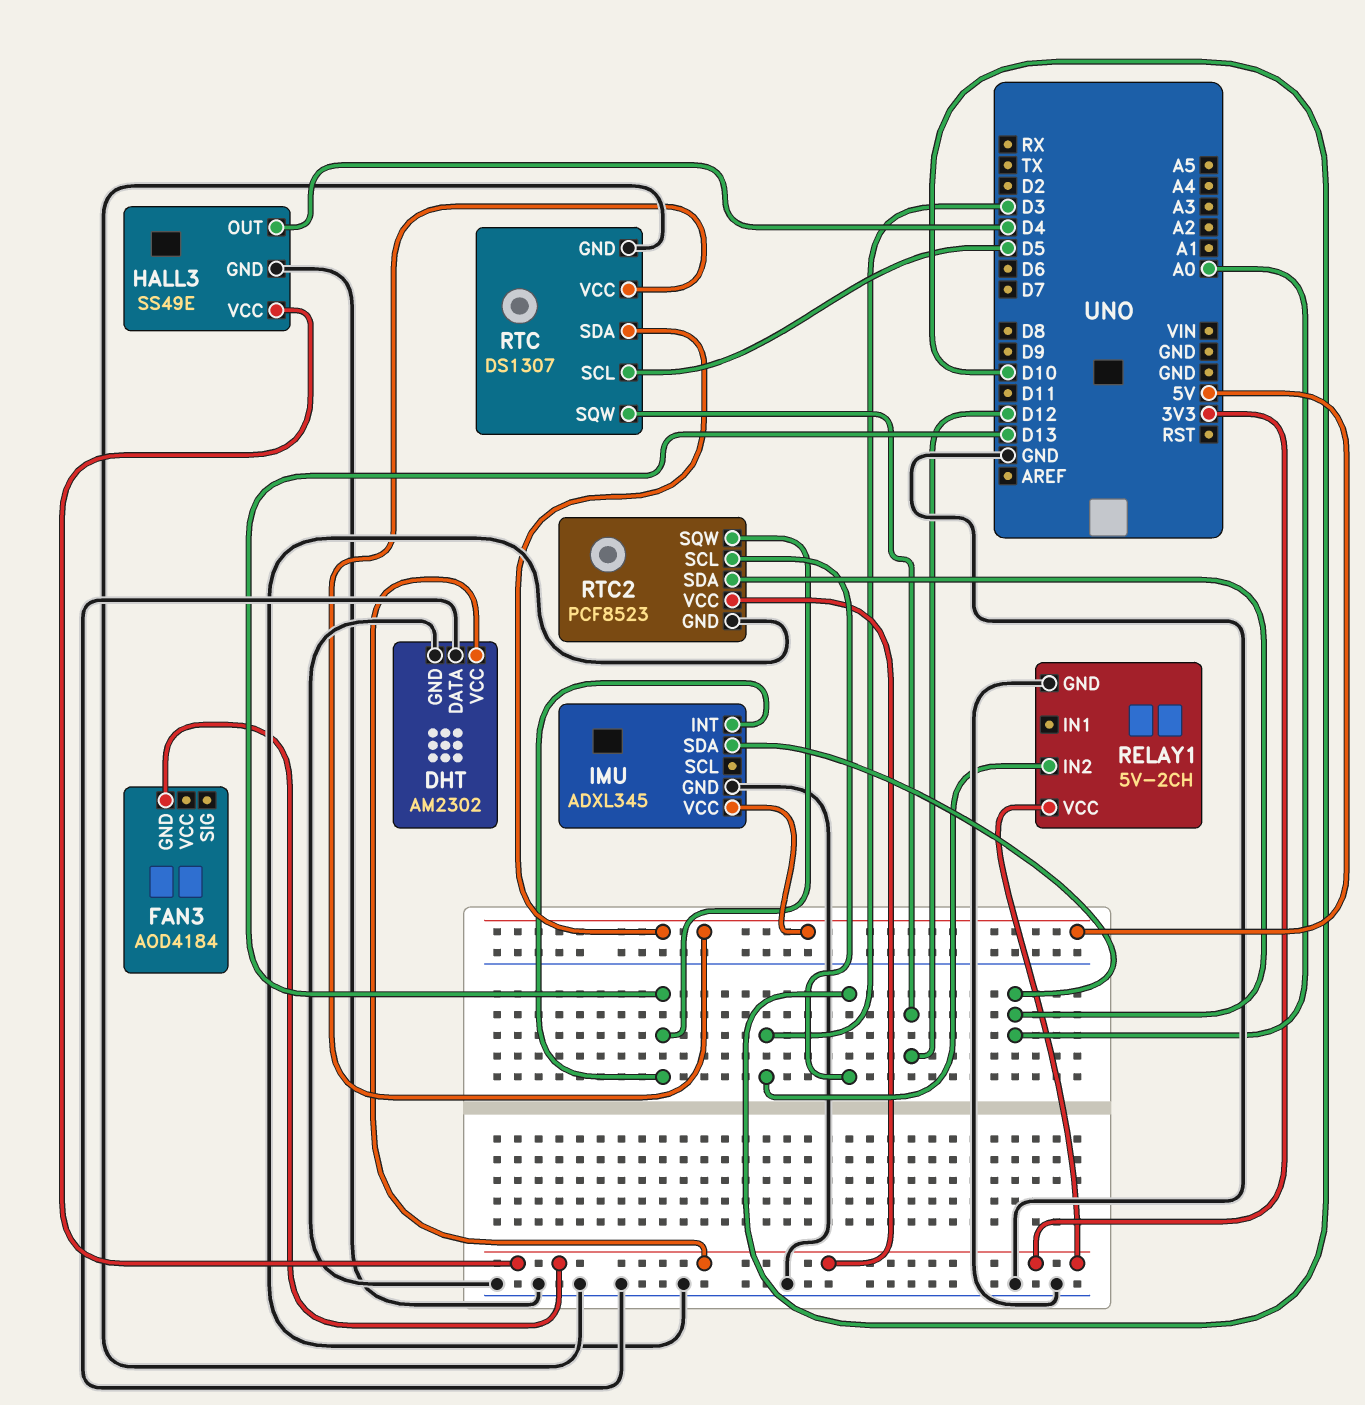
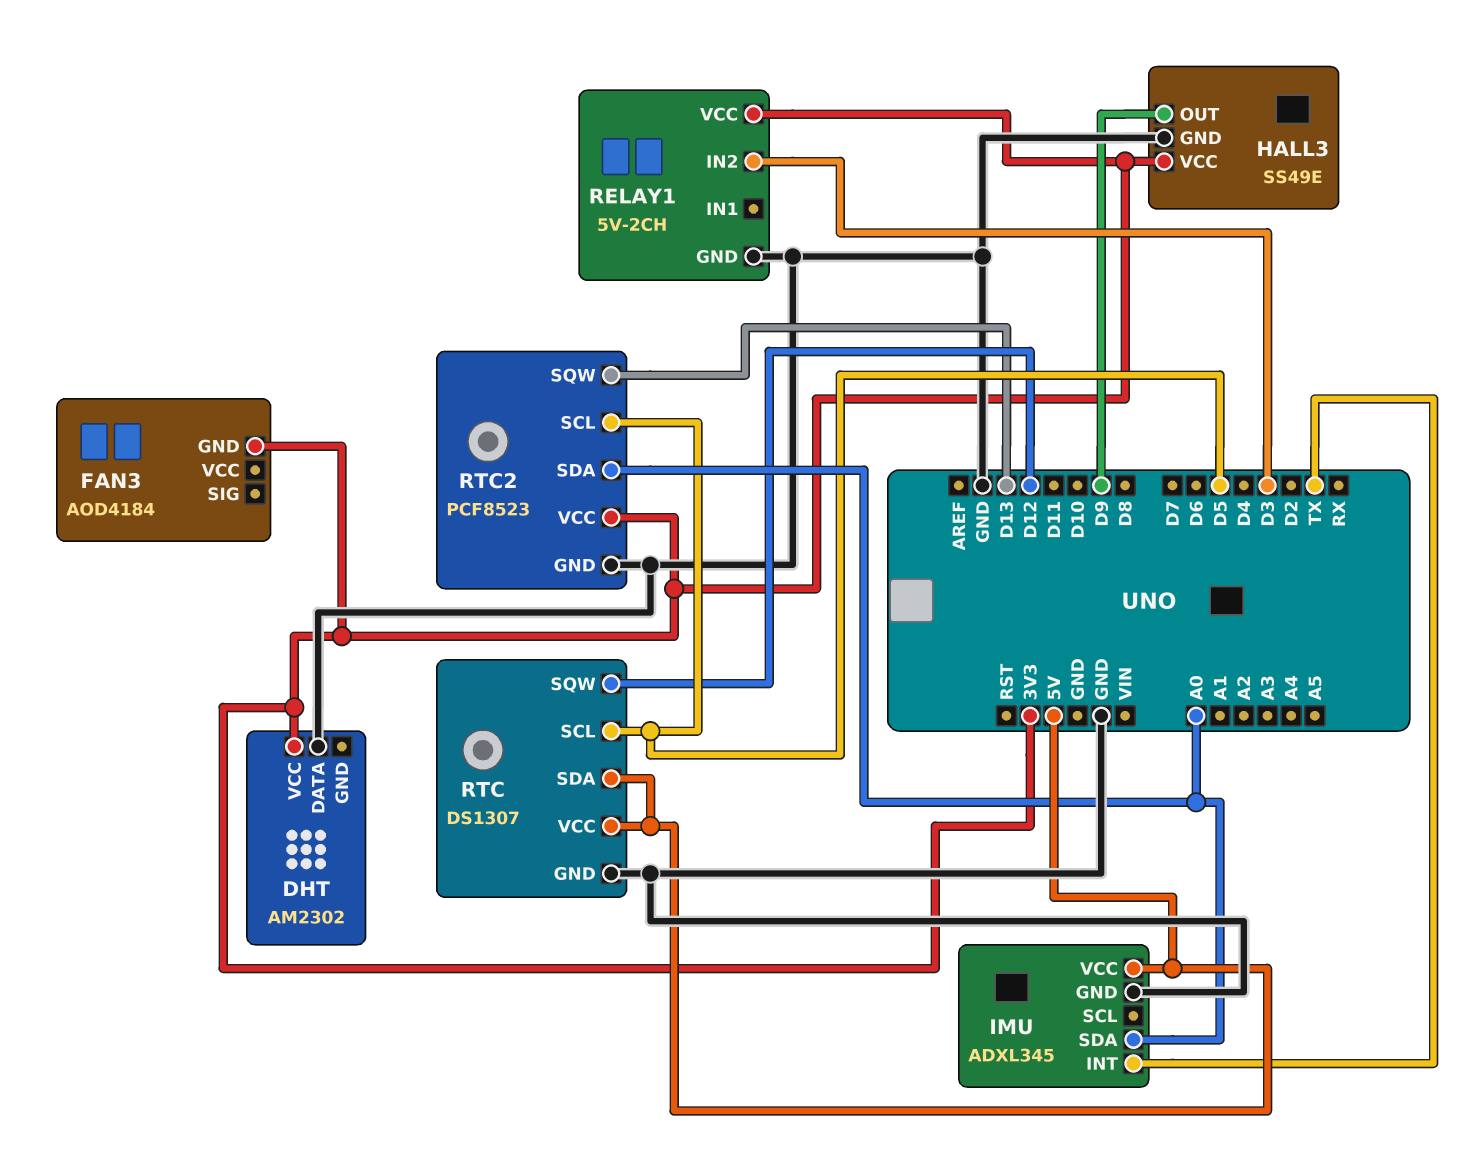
DHT pin GND: GND -> none
HALL3 pin OUT: D4 -> D9
IMU pin INT: D13 -> TX
RTC2 pin SCL: D10 -> D5

